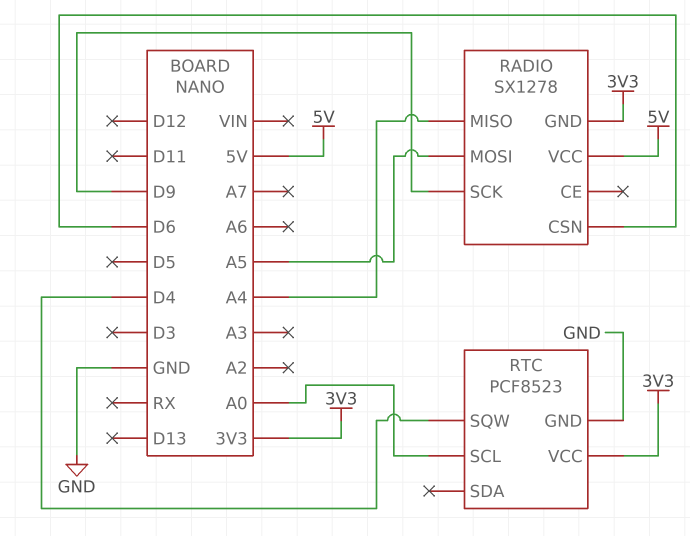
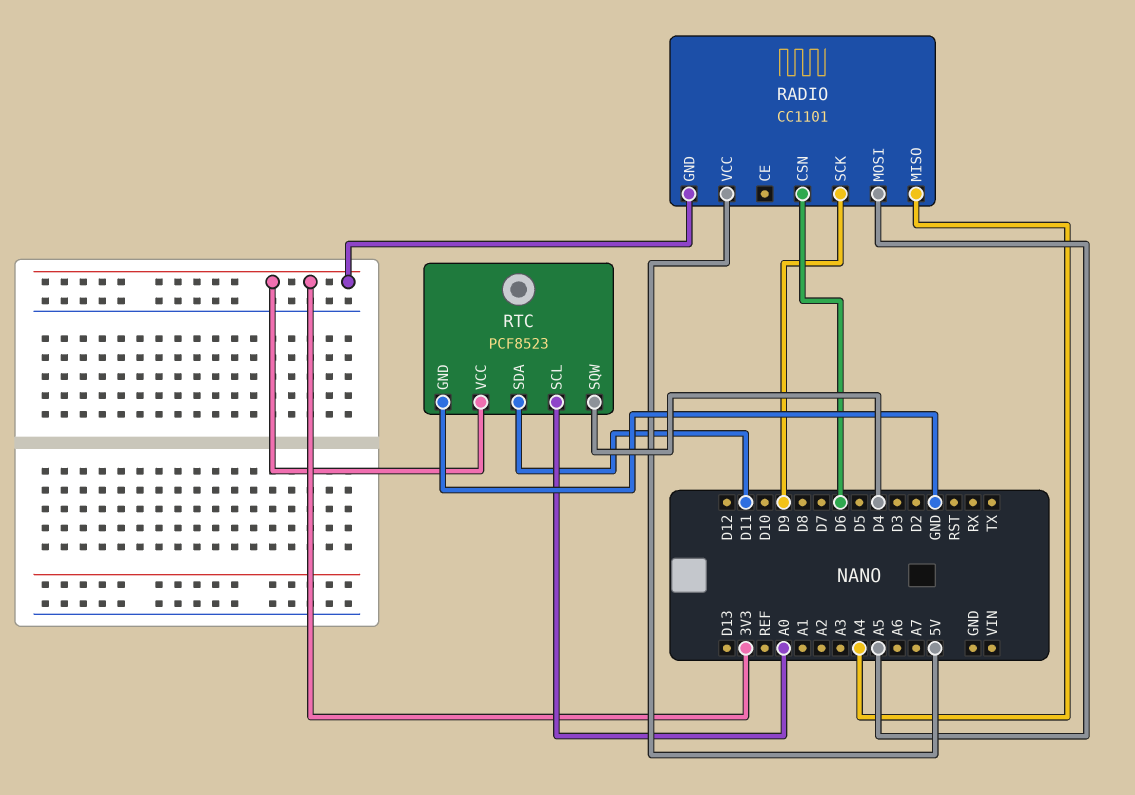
RADIO: SX1278 -> CC1101
RTC pin SDA: none -> D11

